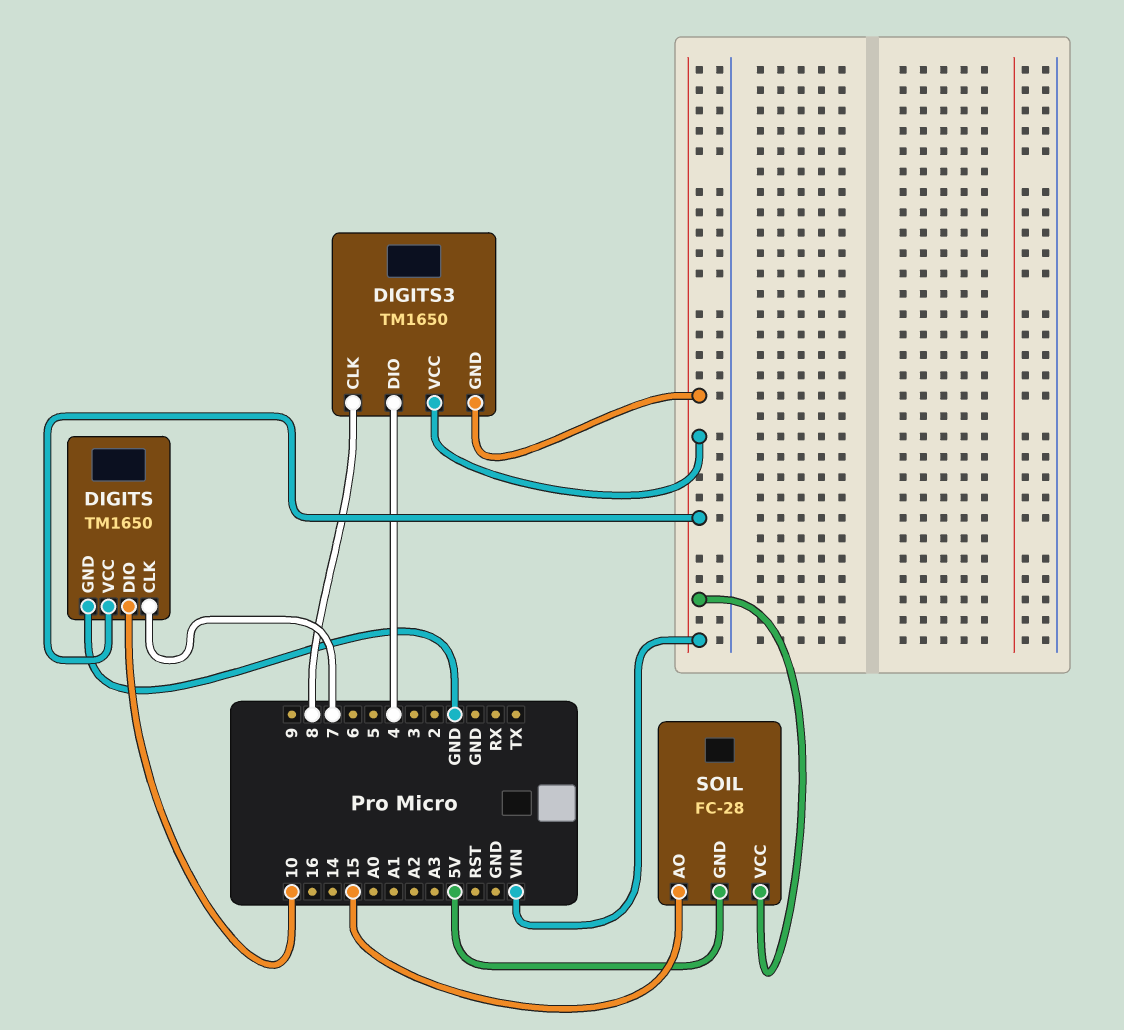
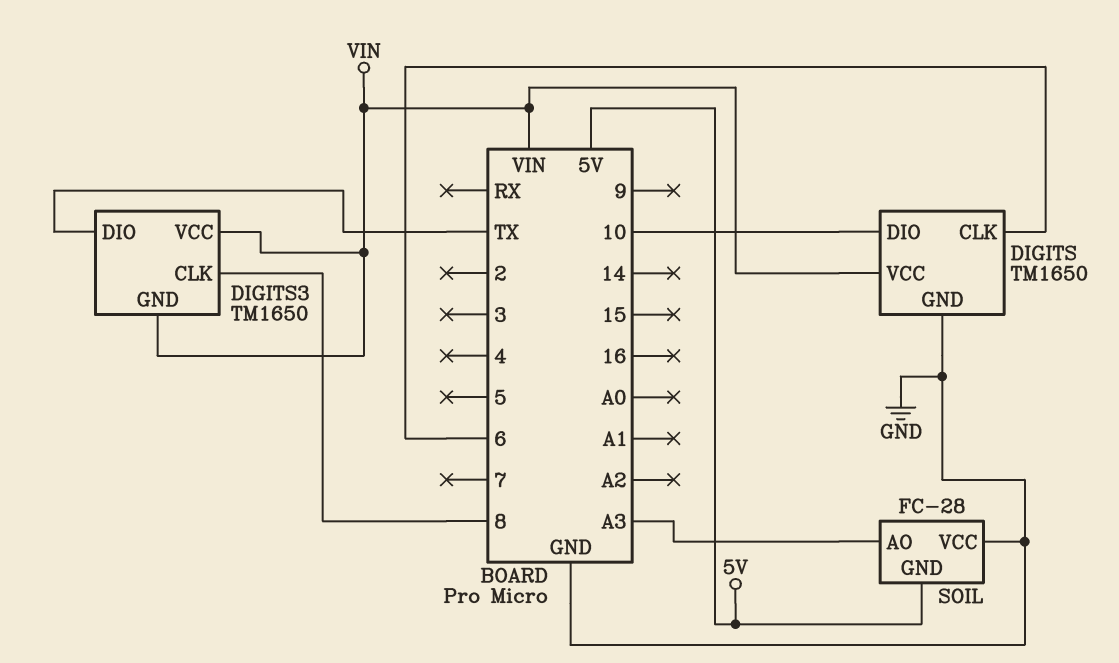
DIGITS pin CLK: 7 -> 6
DIGITS3 pin DIO: 4 -> TX
SOIL pin AO: 15 -> A3
SOIL pin VCC: VIN -> GND

